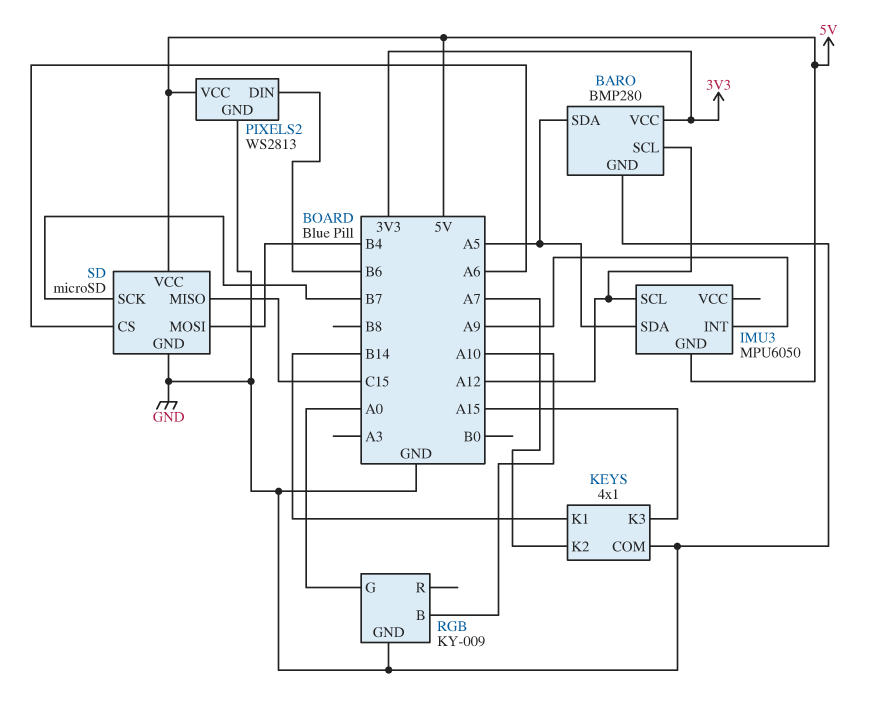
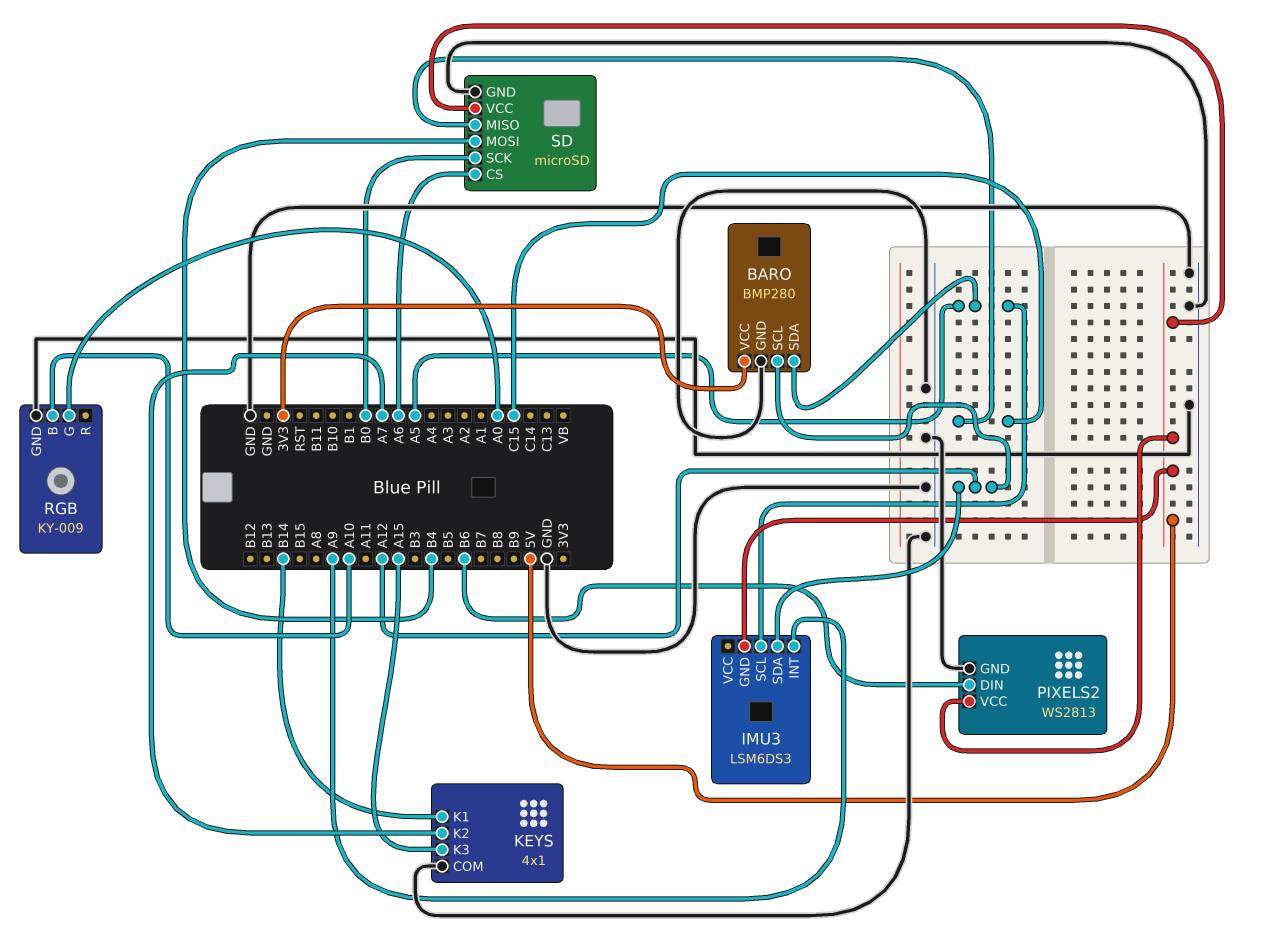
IMU3: MPU6050 -> LSM6DS3
IMU3 pin SCL: A12 -> A5
IMU3 pin SDA: A5 -> A12
SD pin SCK: B7 -> B0

